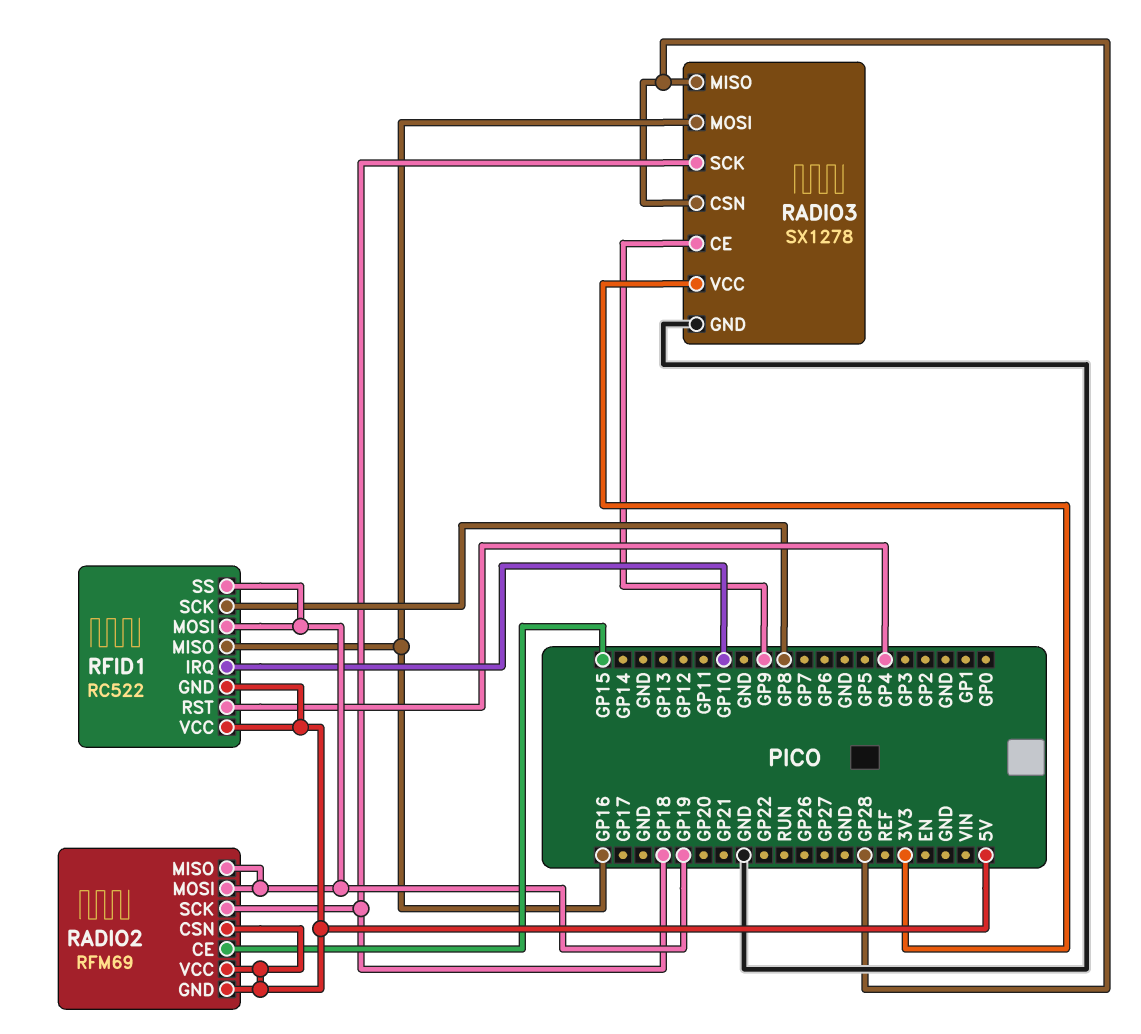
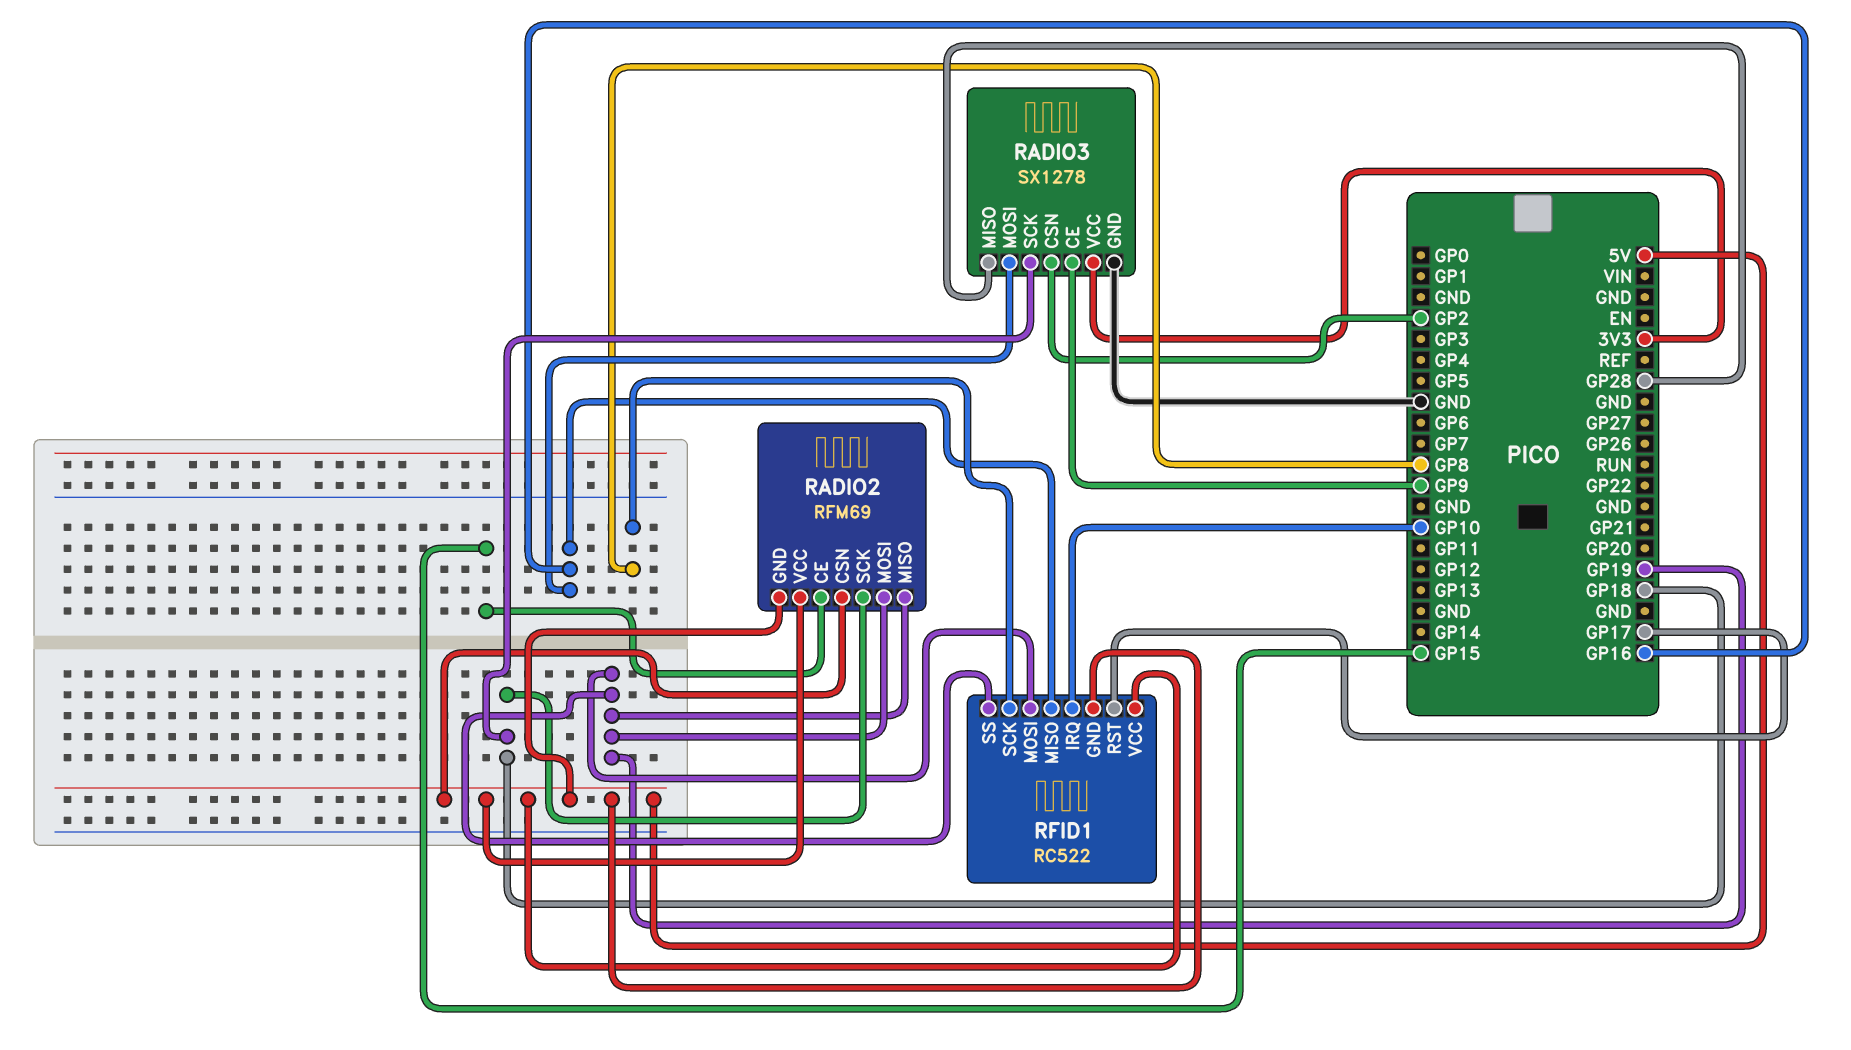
RADIO3 pin CSN: GP28 -> GP2
RFID1 pin RST: GP4 -> GP17

